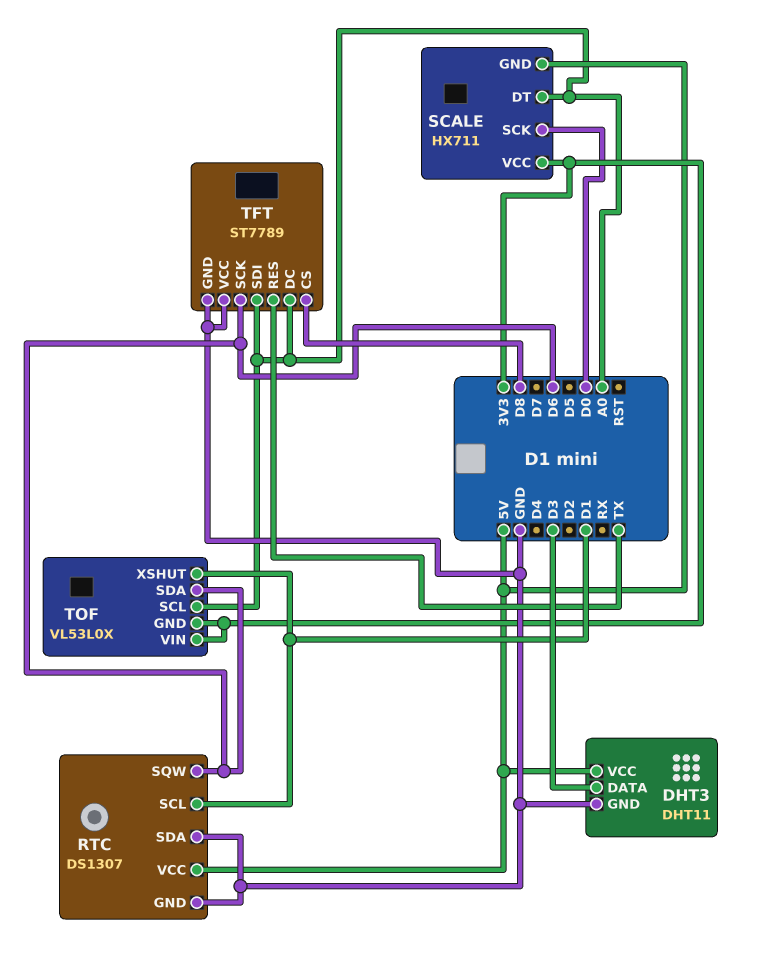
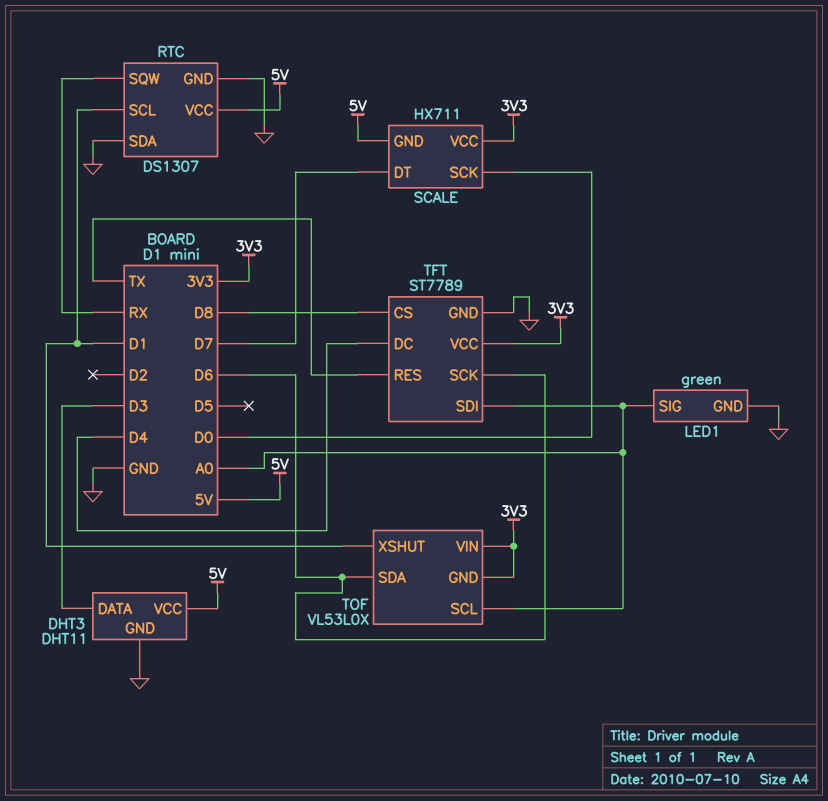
LED1: none -> green
LED1 pin GND: none -> GND
LED1 pin SIG: none -> A0
RTC pin SQW: D6 -> RX
SCALE pin DT: A0 -> D7
TFT pin DC: A0 -> D4
TFT pin VCC: GND -> 3V3

